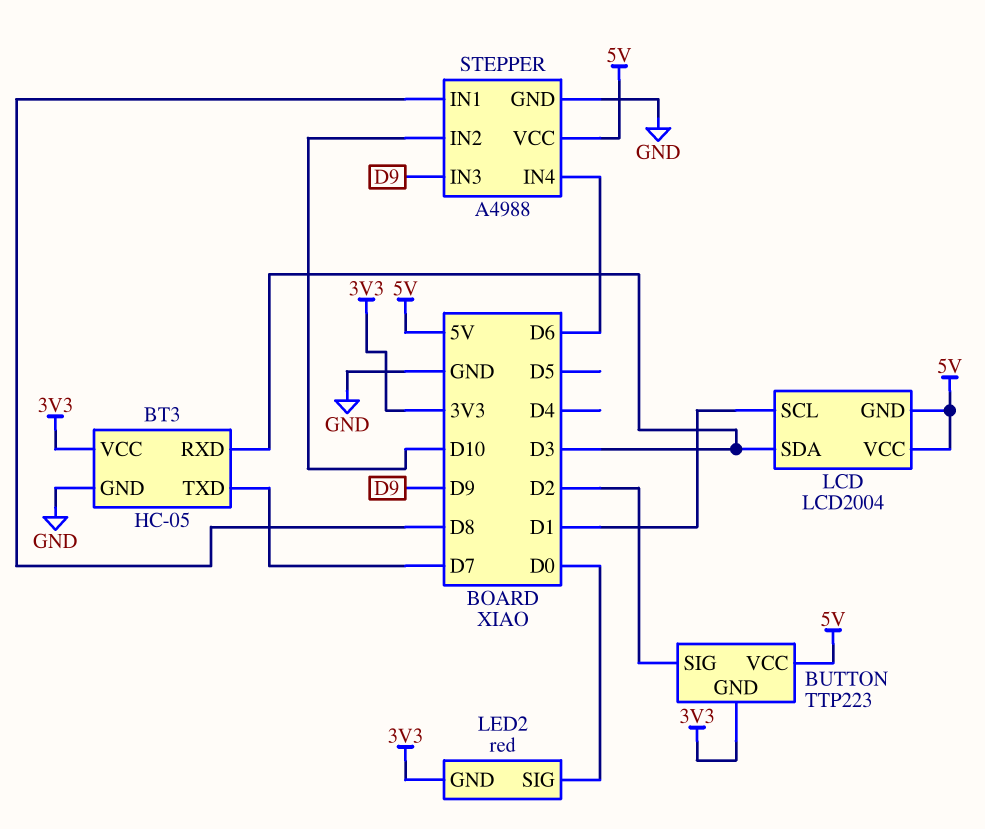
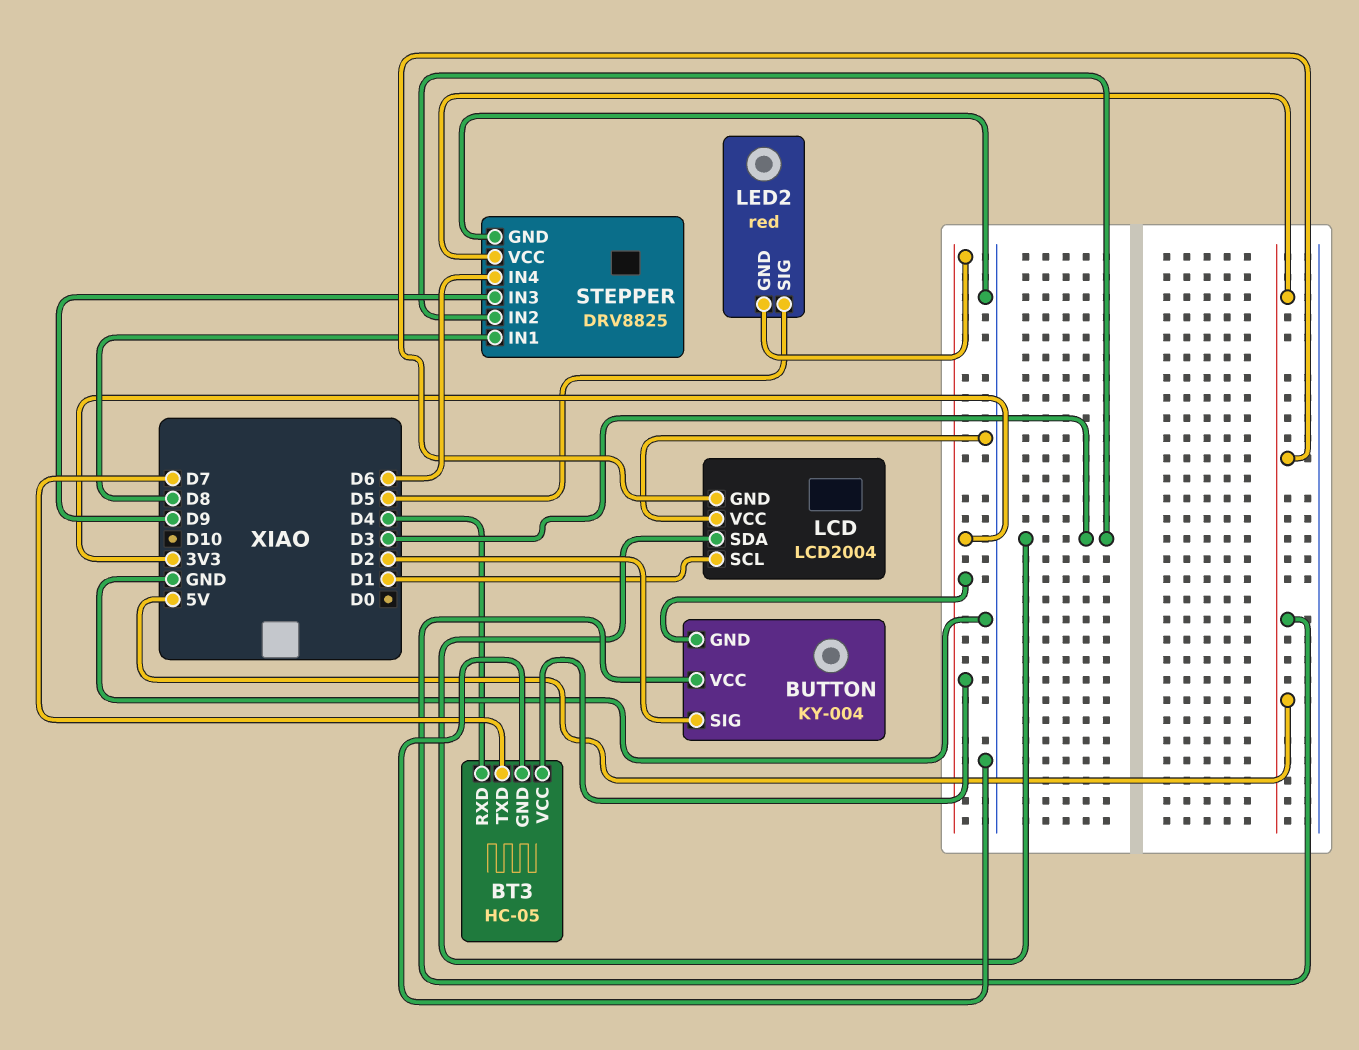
BT3 pin RXD: D3 -> D4
BUTTON: TTP223 -> KY-004
LCD pin VCC: 5V -> GND
LED2 pin SIG: D0 -> D5
STEPPER: A4988 -> DRV8825
STEPPER pin IN2: D10 -> D3

